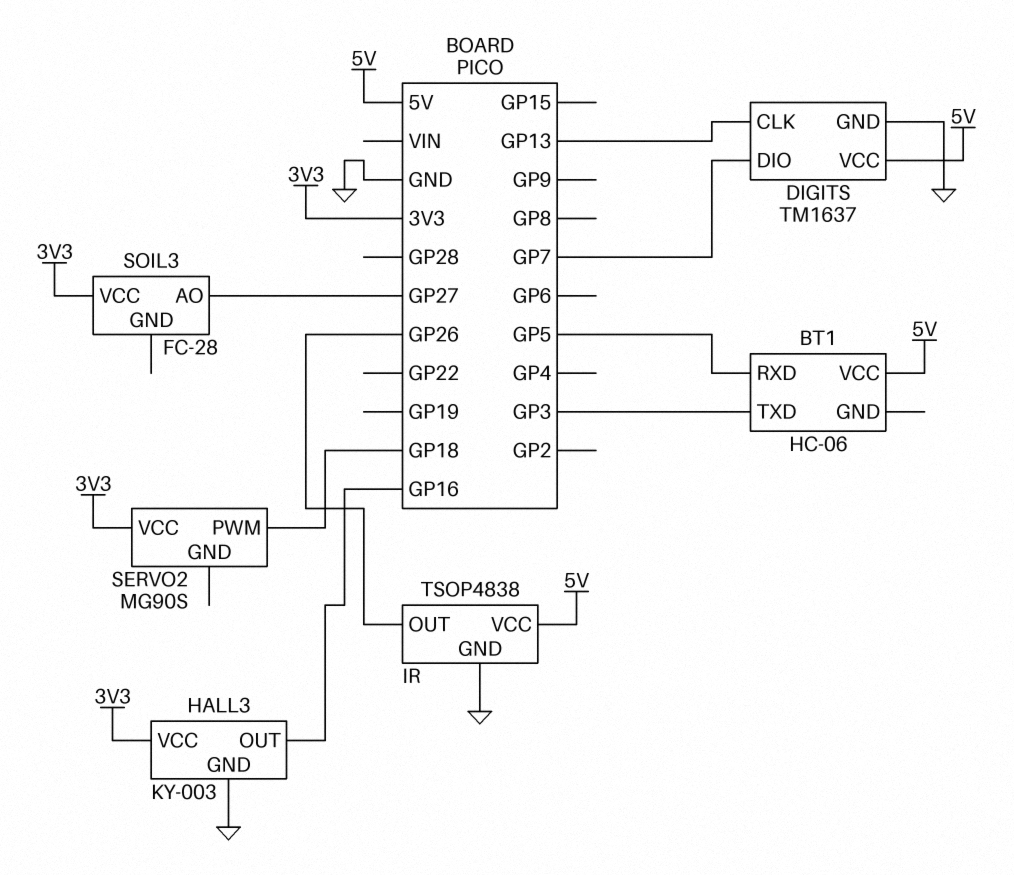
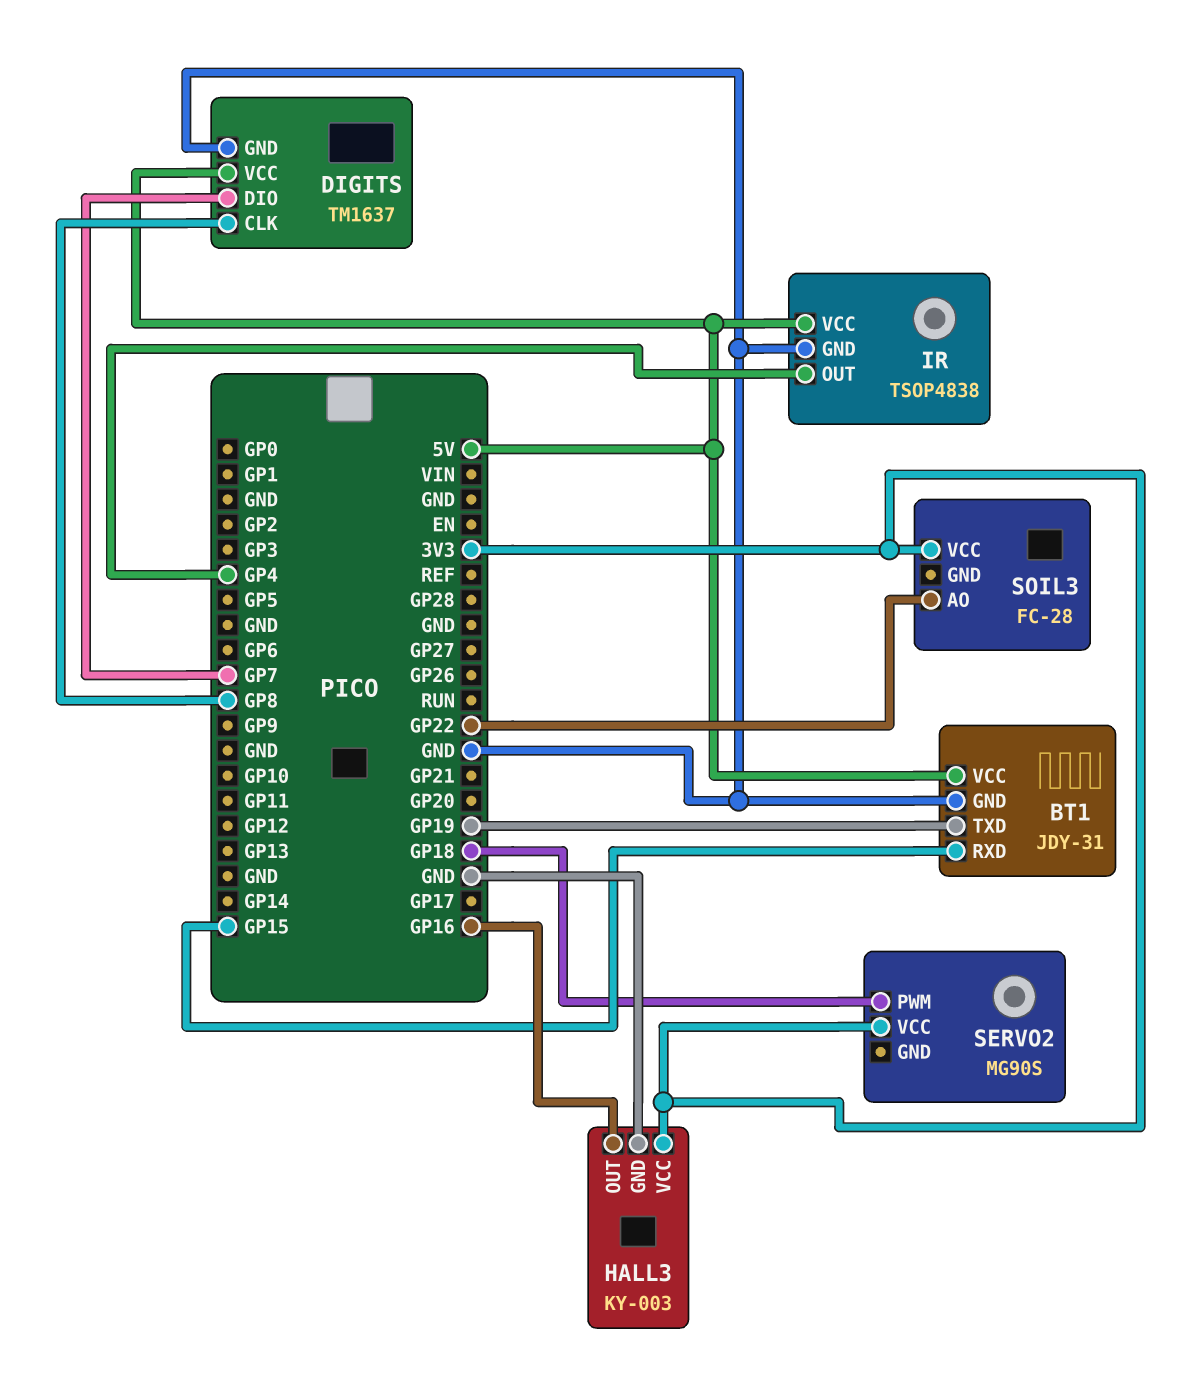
BT1: HC-06 -> JDY-31
BT1 pin GND: none -> GND
BT1 pin RXD: GP5 -> GP15
BT1 pin TXD: GP3 -> GP19
DIGITS pin CLK: GP13 -> GP8
IR pin OUT: GP26 -> GP4
SOIL3 pin AO: GP27 -> GP22

